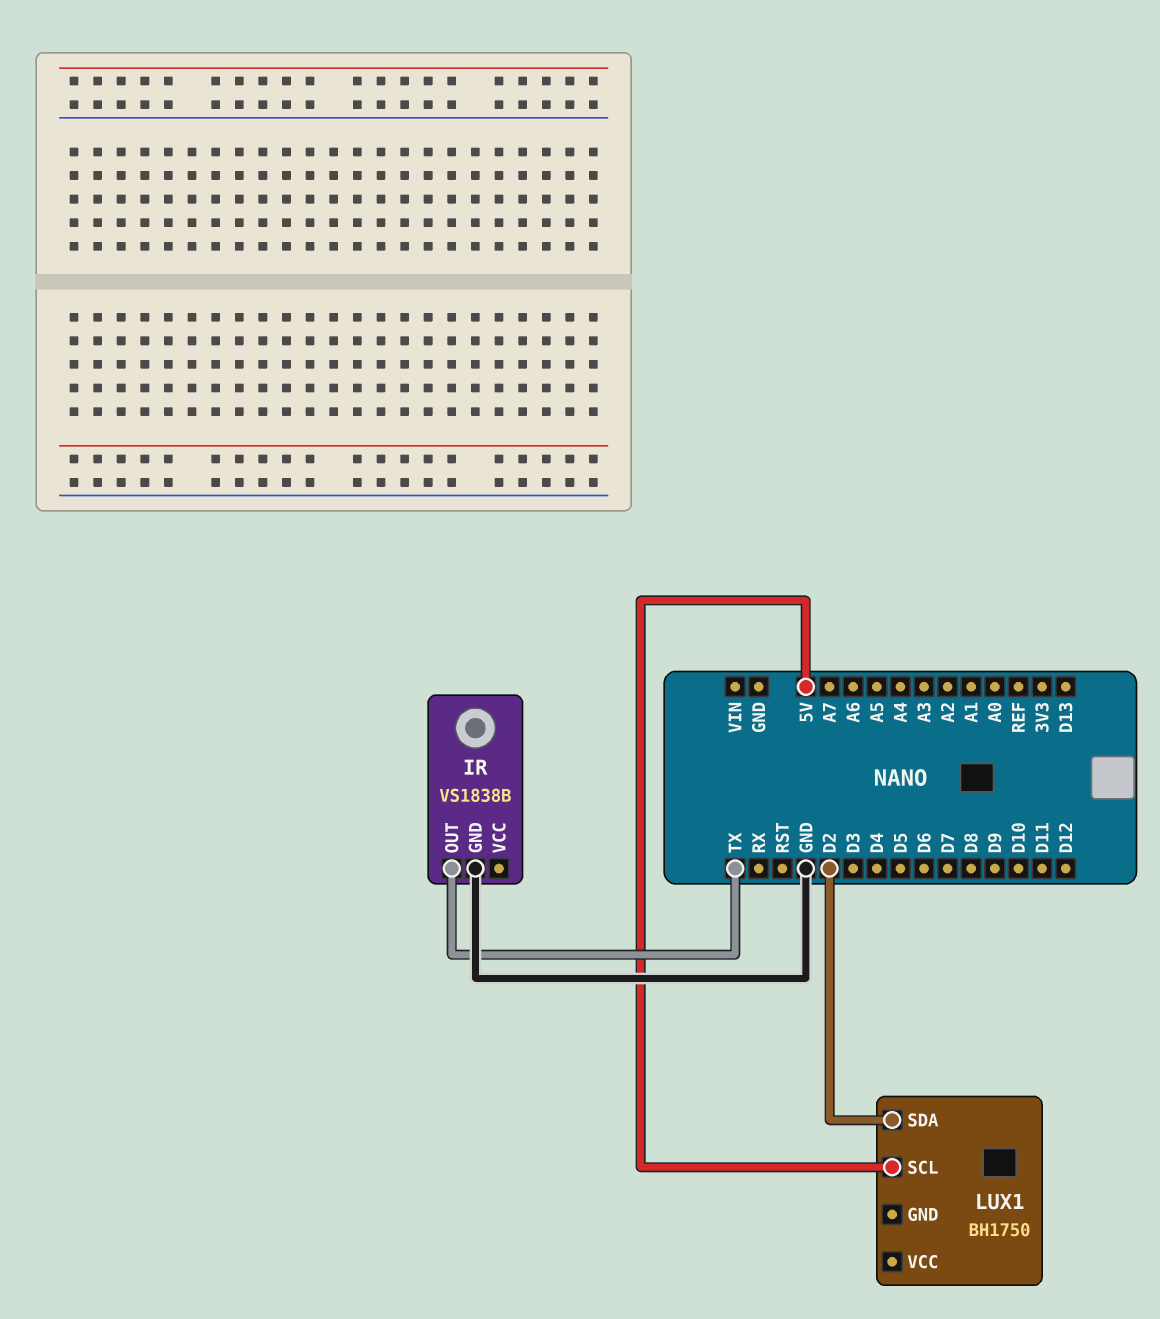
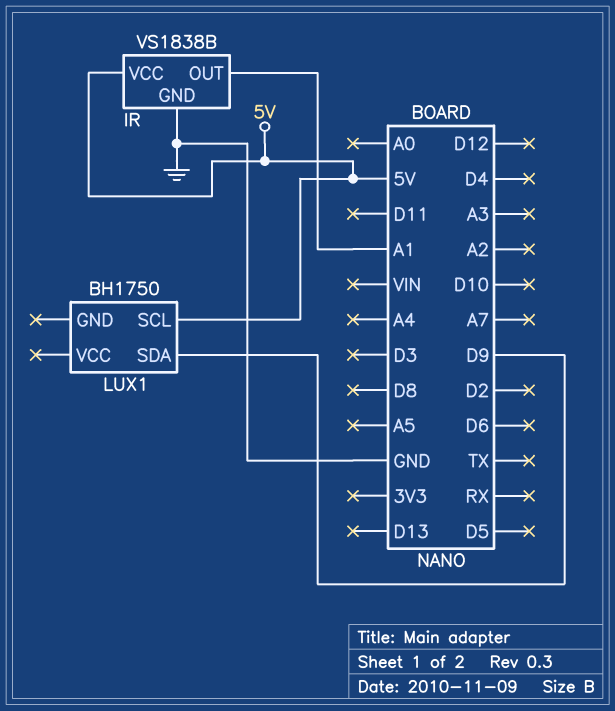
IR pin OUT: TX -> A1
IR pin VCC: none -> 5V
LUX1 pin SDA: D2 -> D9

